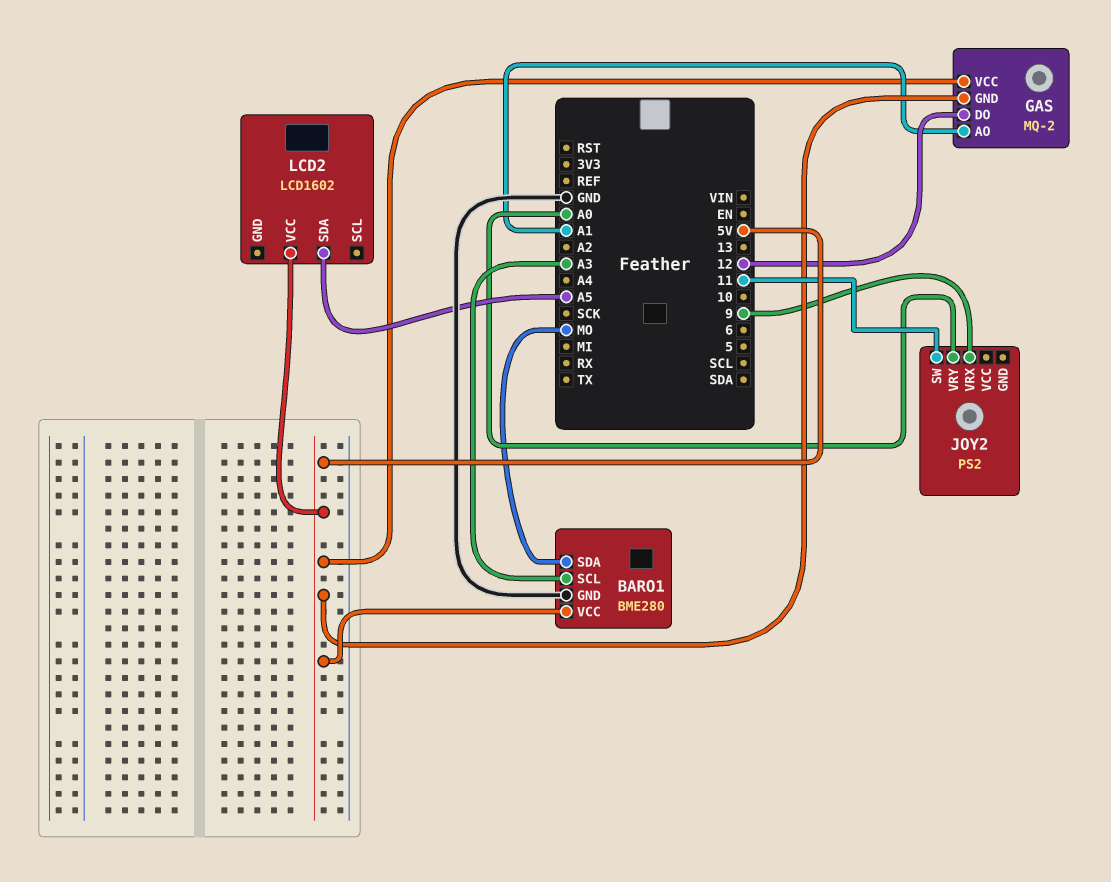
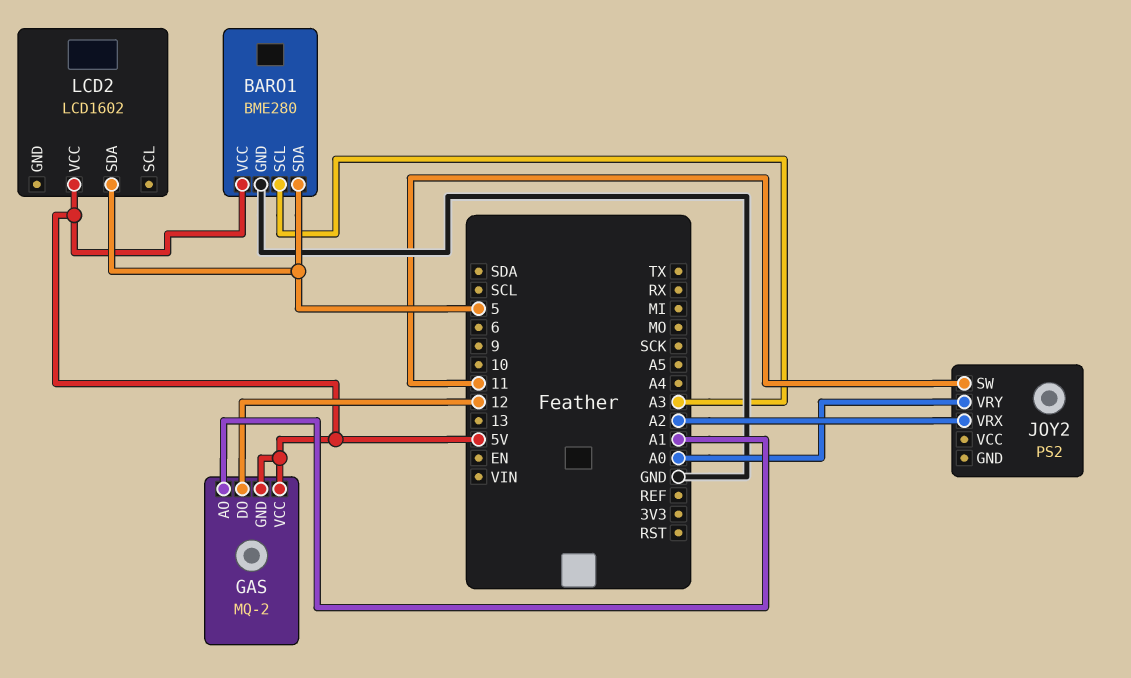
BARO1 pin SDA: MO -> 5
JOY2 pin VRX: 9 -> A2
LCD2 pin SDA: A5 -> 5

